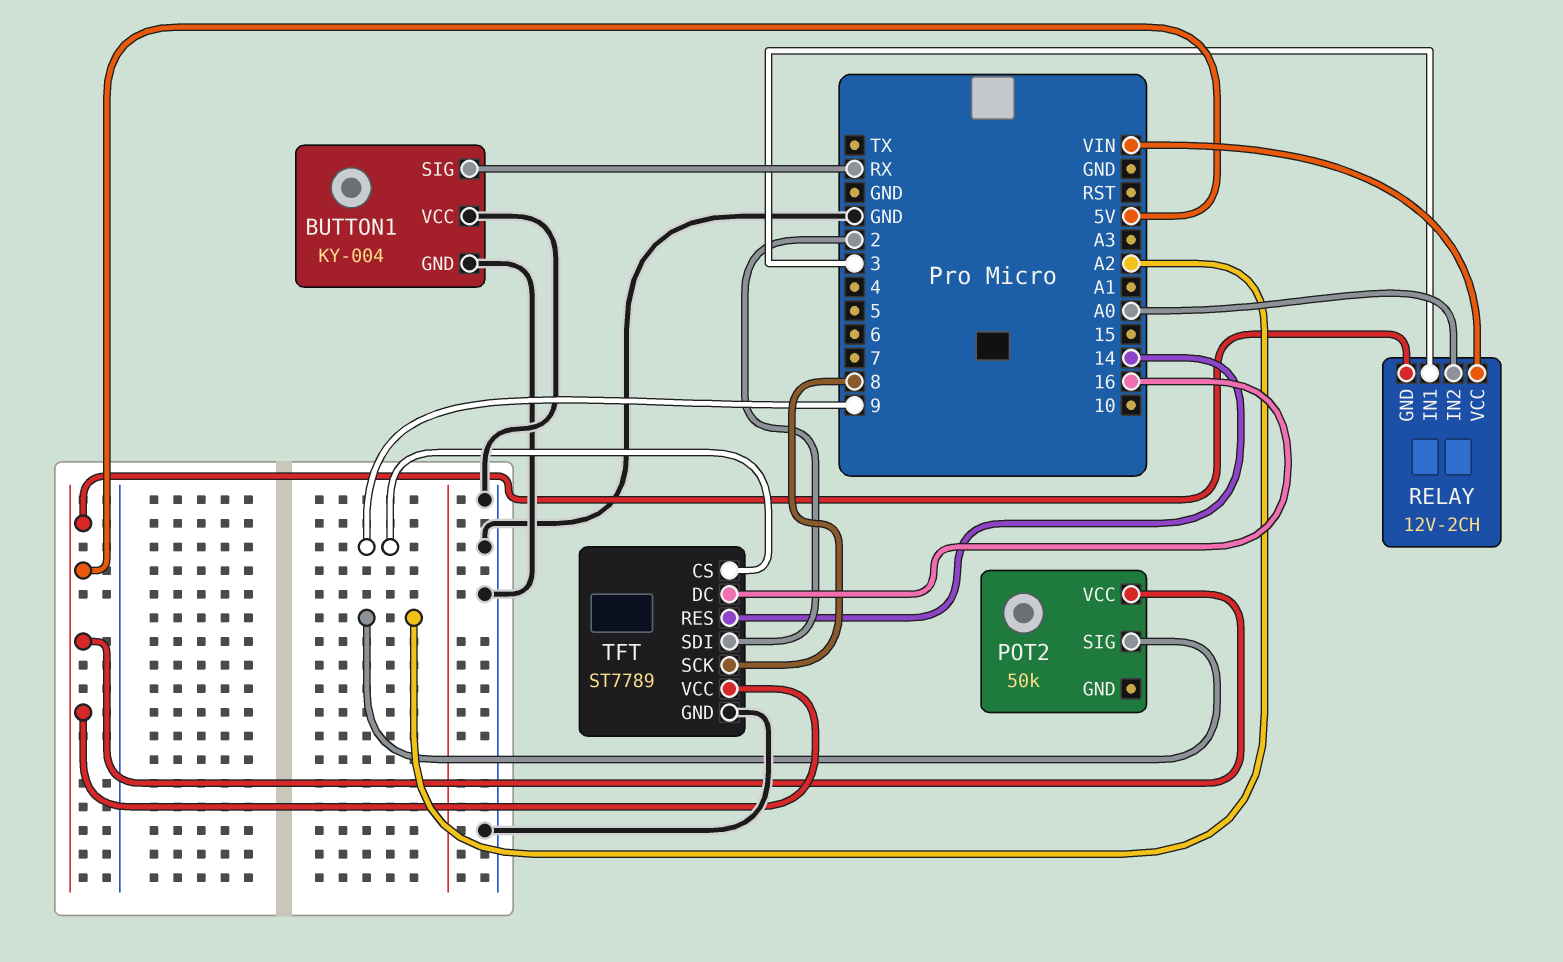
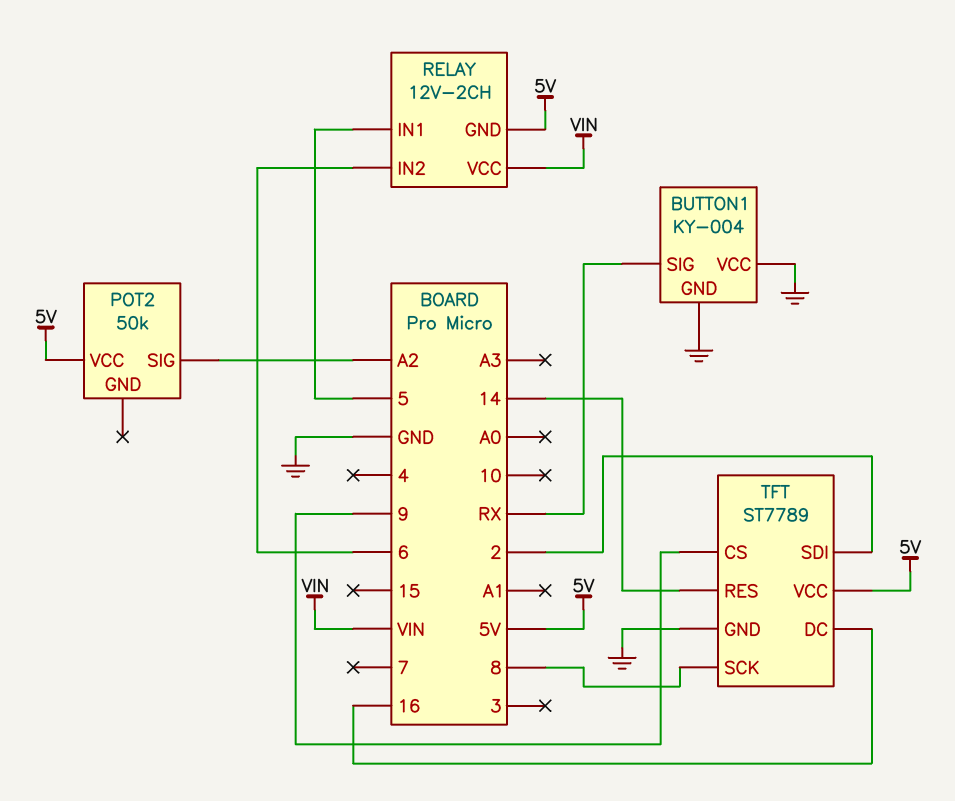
RELAY pin IN1: 3 -> 5
RELAY pin IN2: A0 -> 6

